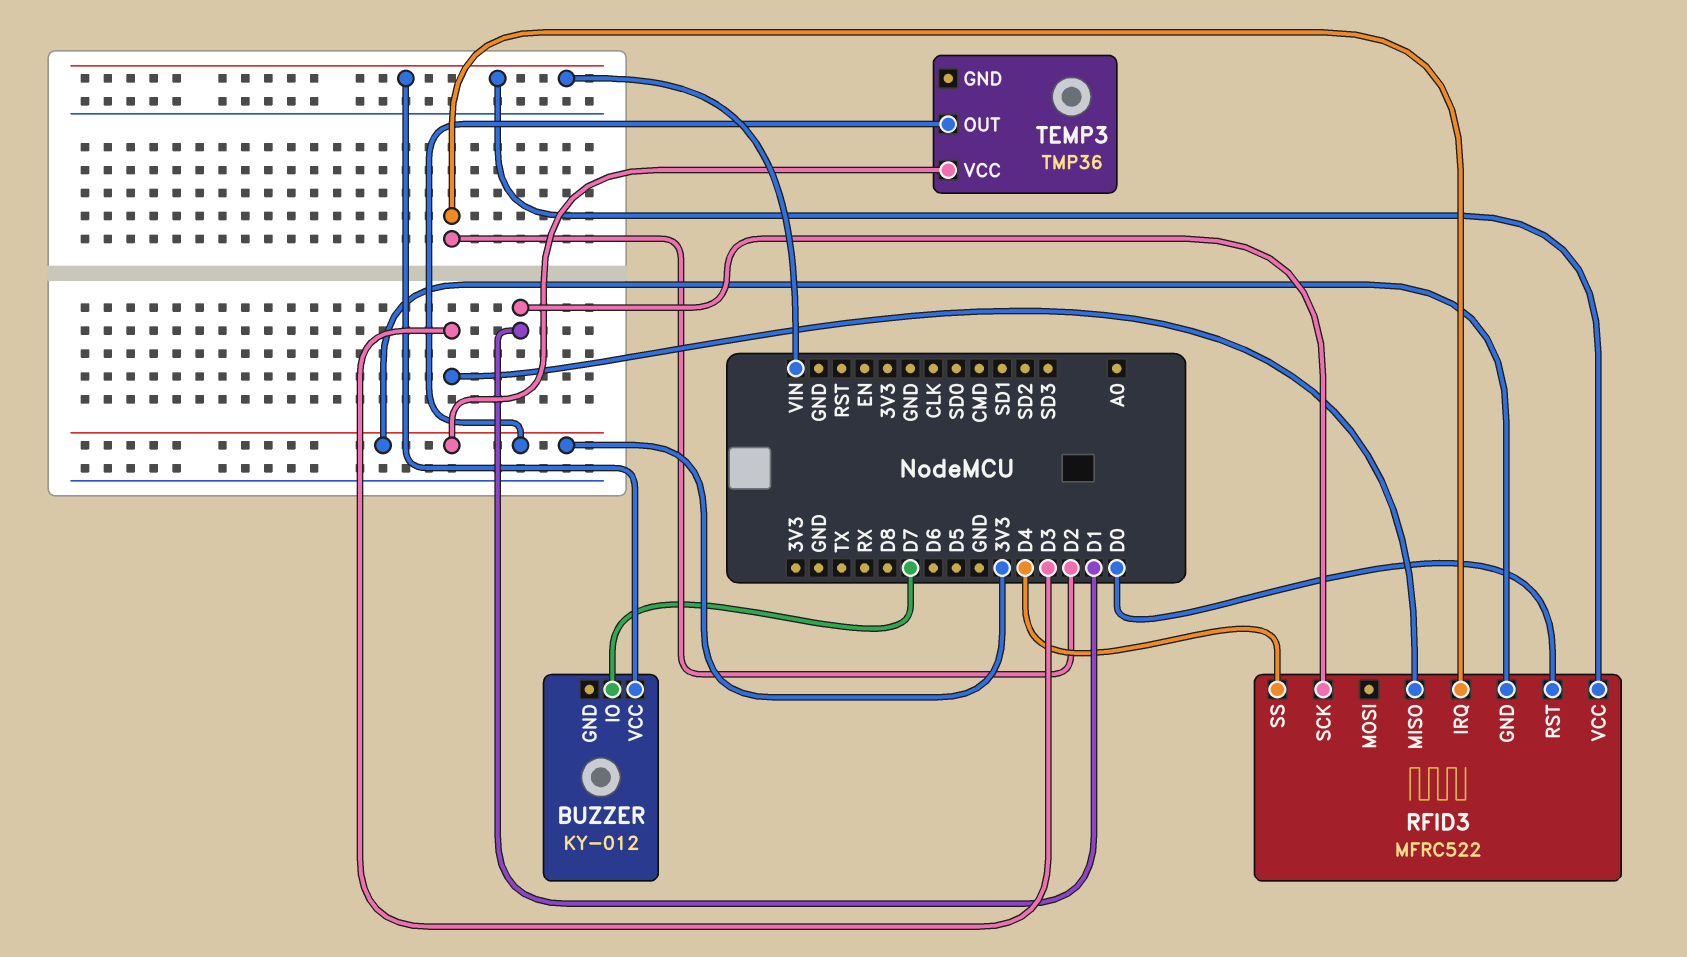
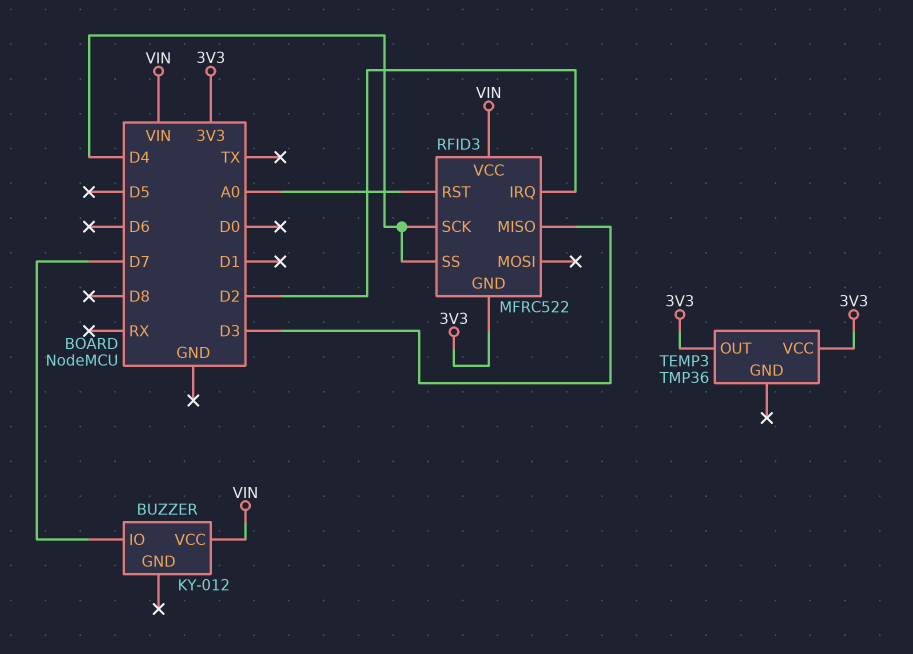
RFID3 pin RST: D0 -> A0
RFID3 pin SCK: D1 -> D4

